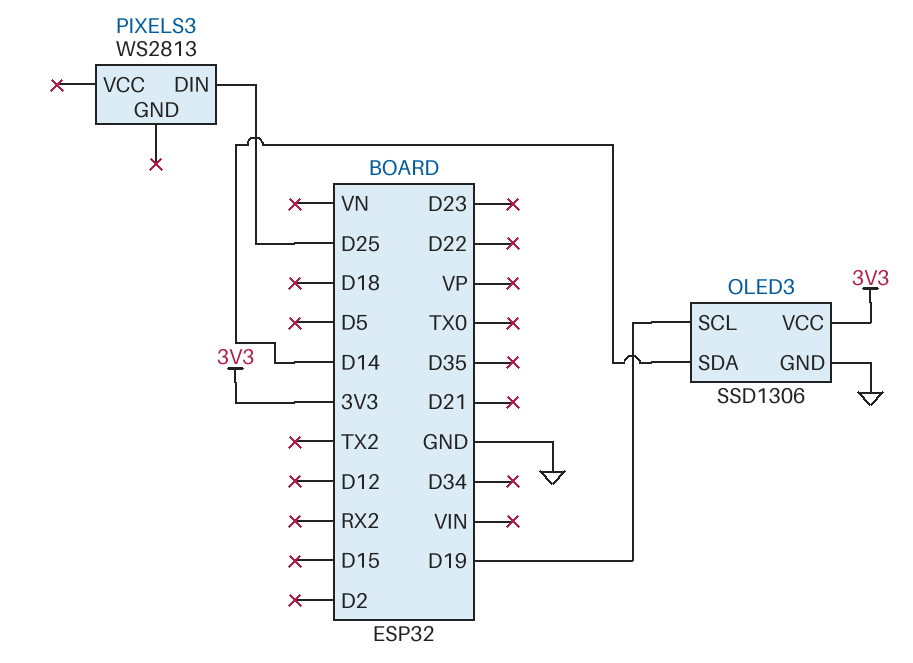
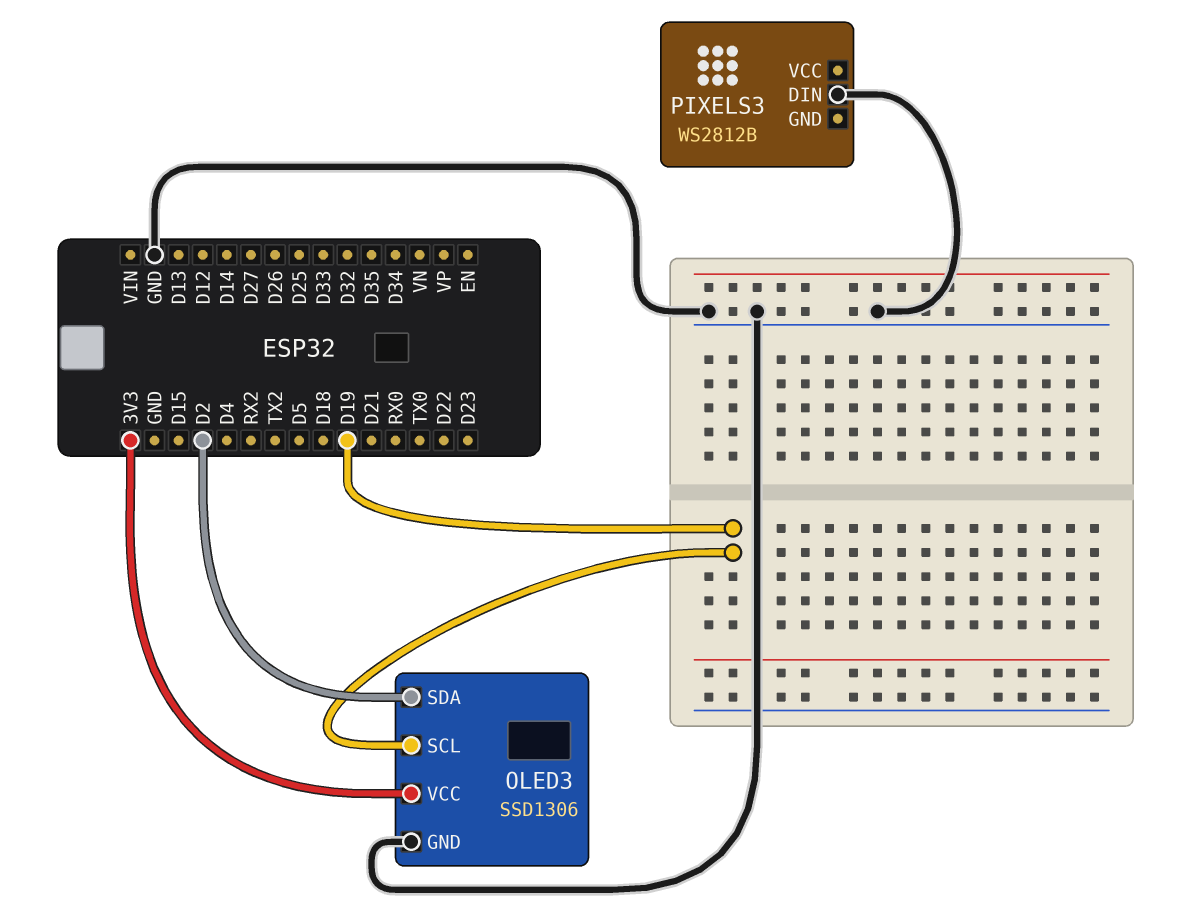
OLED3 pin SDA: D14 -> D2
PIXELS3: WS2813 -> WS2812B
PIXELS3 pin DIN: D25 -> GND

